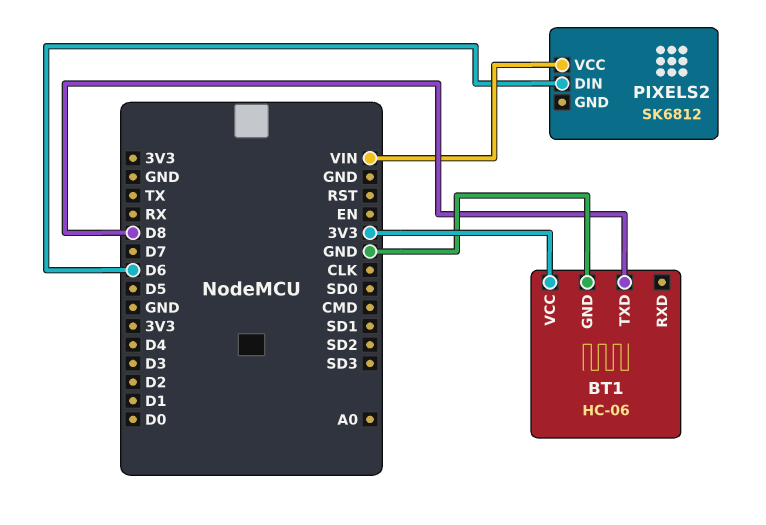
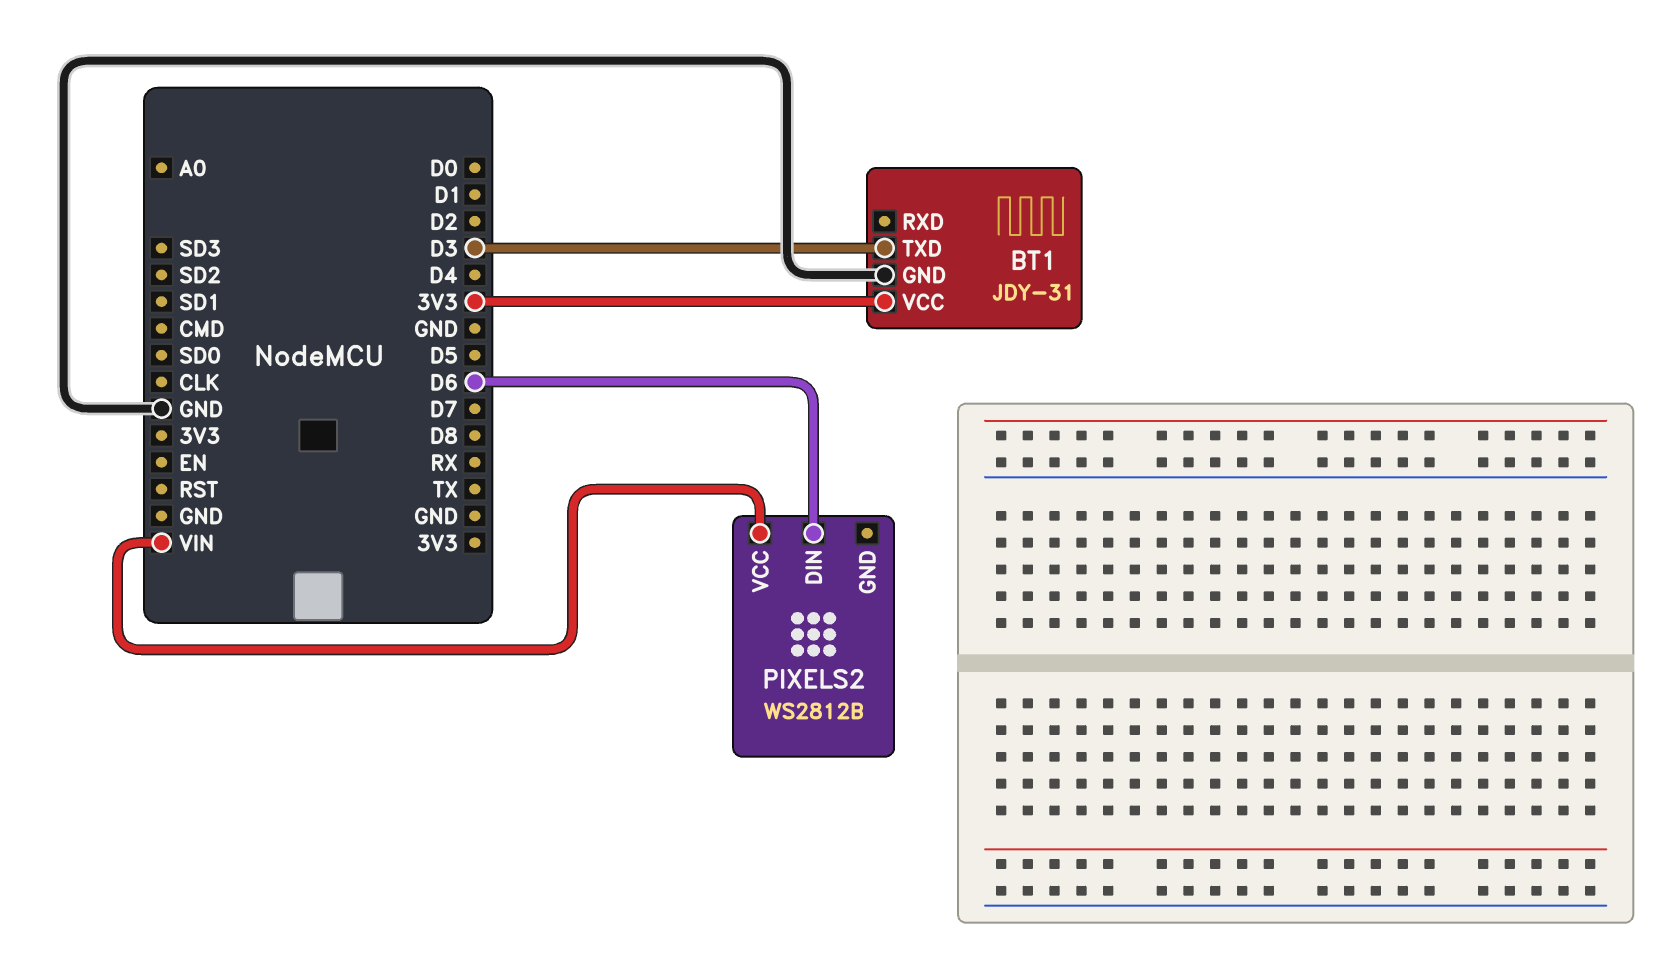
BT1: HC-06 -> JDY-31
BT1 pin TXD: D8 -> D3
PIXELS2: SK6812 -> WS2812B

